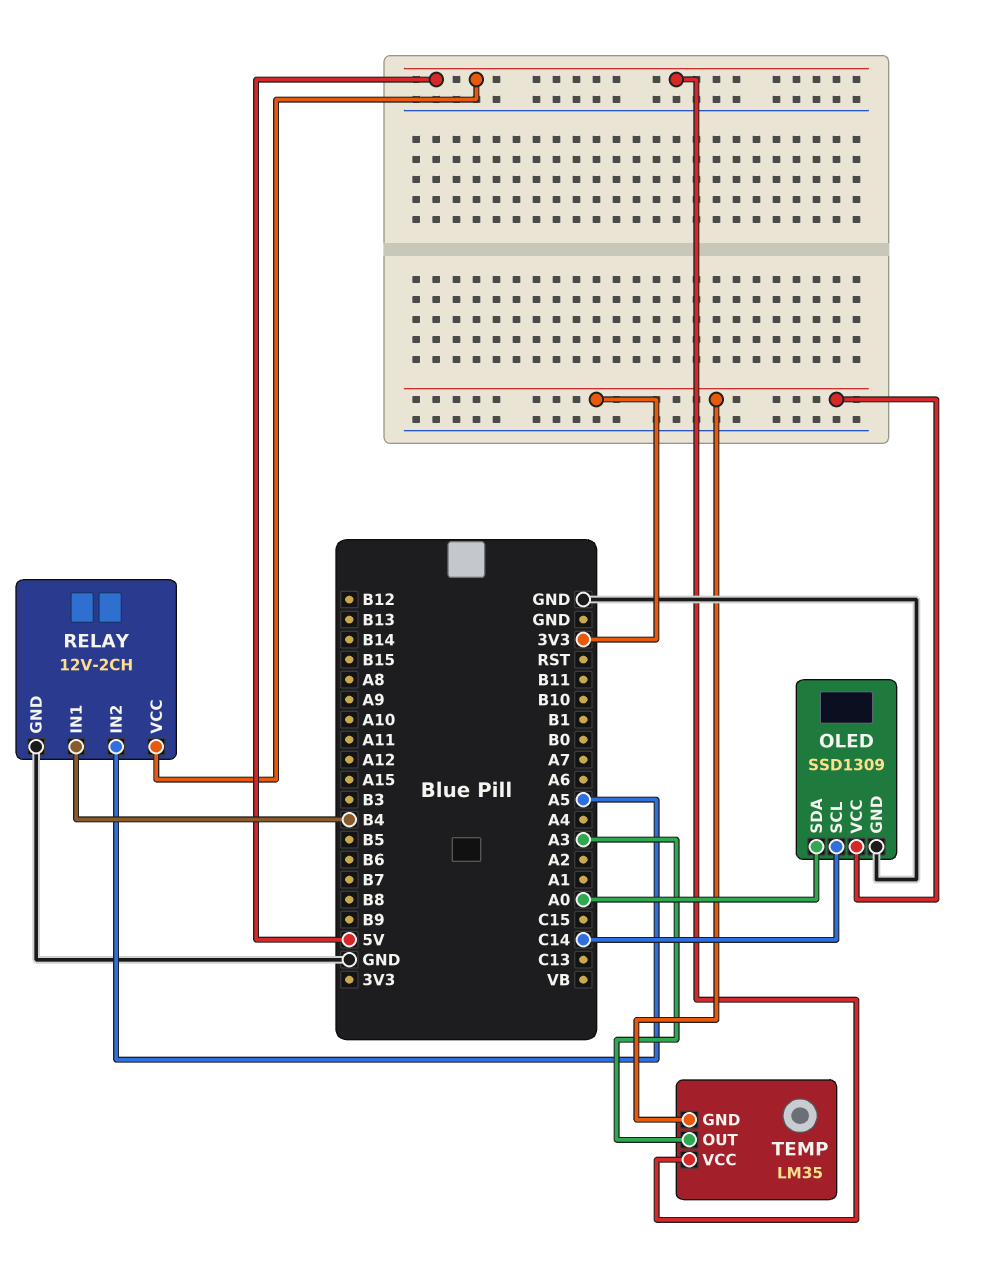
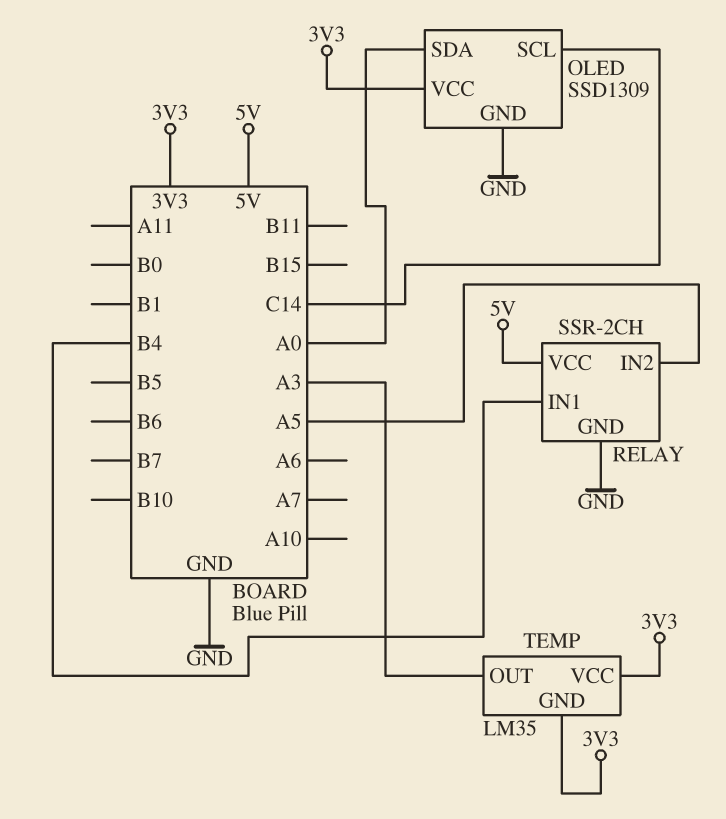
RELAY: 12V-2CH -> SSR-2CH
TEMP pin VCC: 5V -> 3V3

